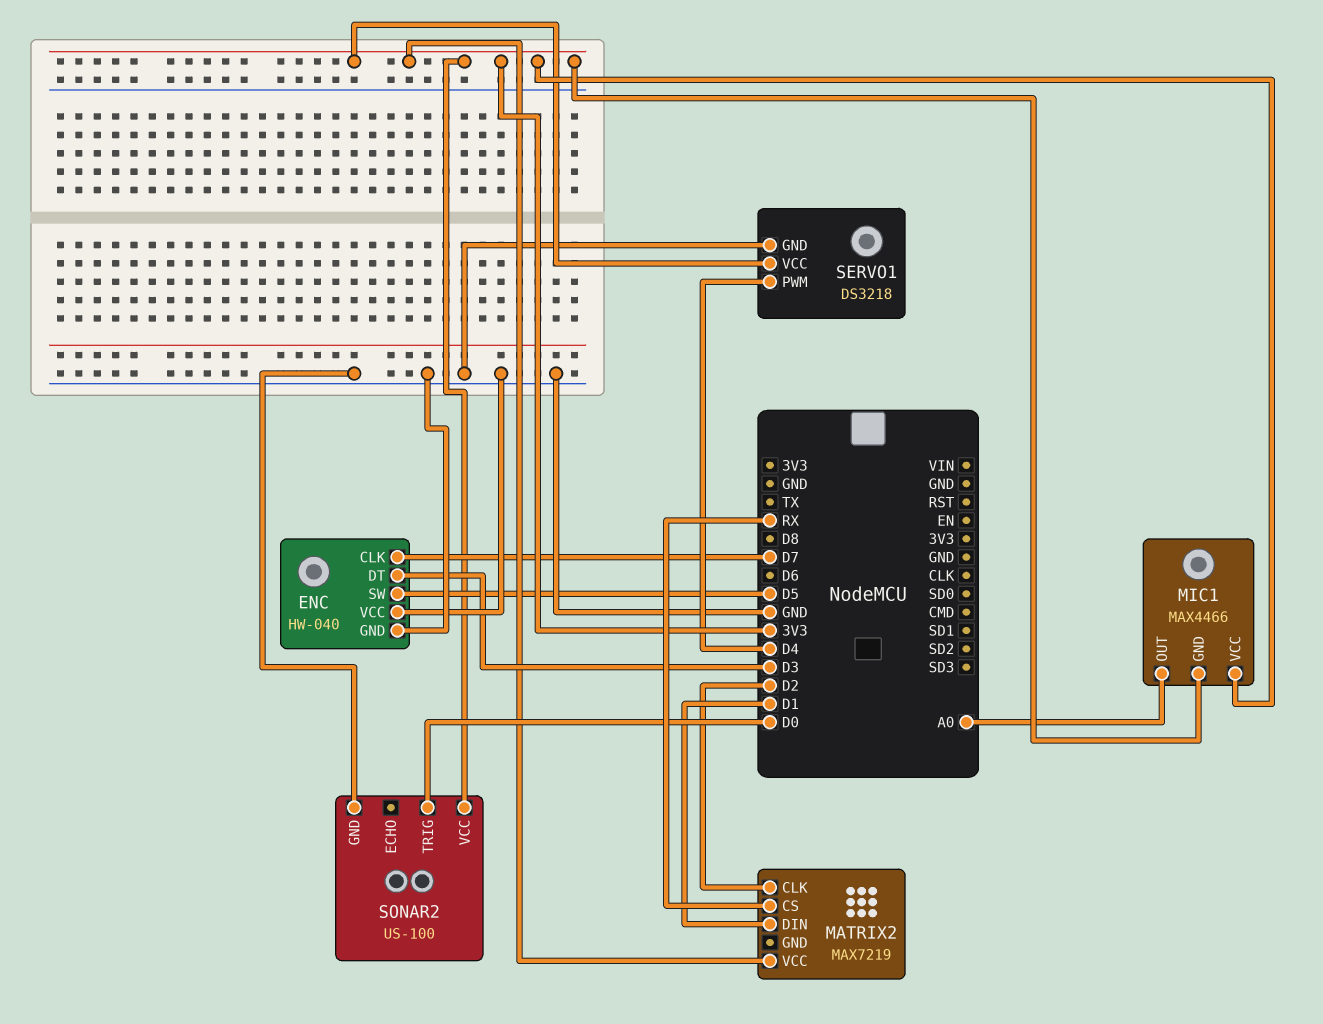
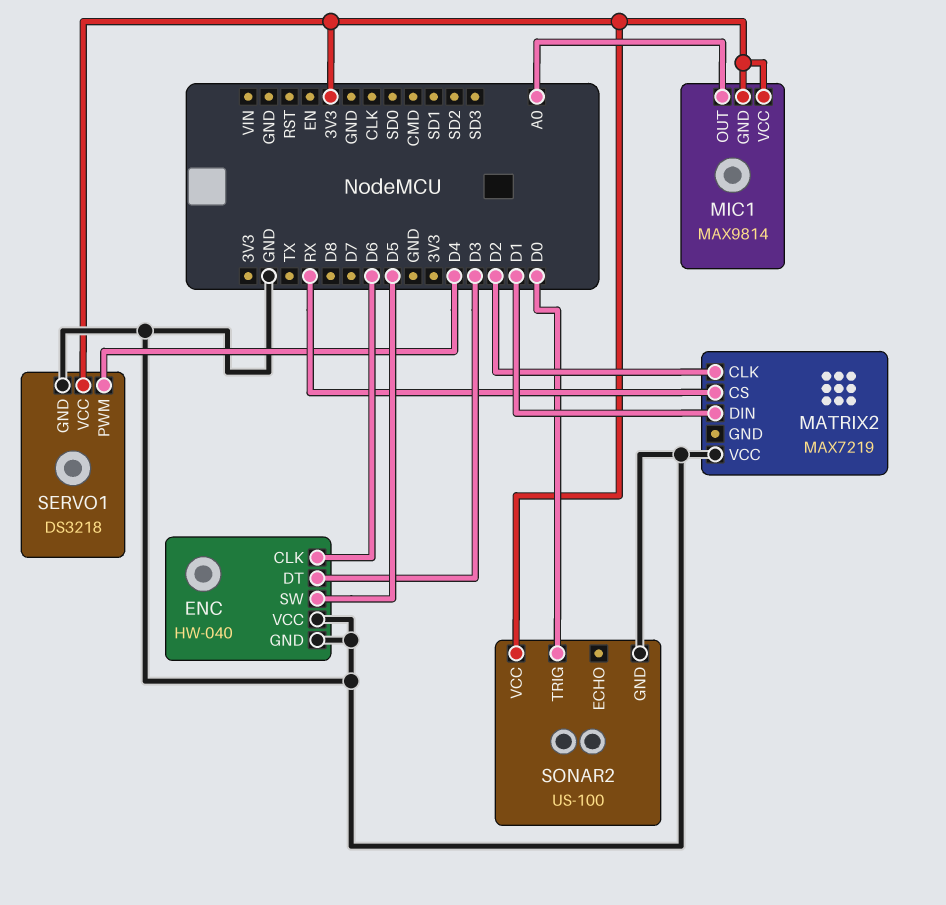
ENC pin CLK: D7 -> D6
MATRIX2 pin VCC: 3V3 -> GND
MIC1: MAX4466 -> MAX9814

